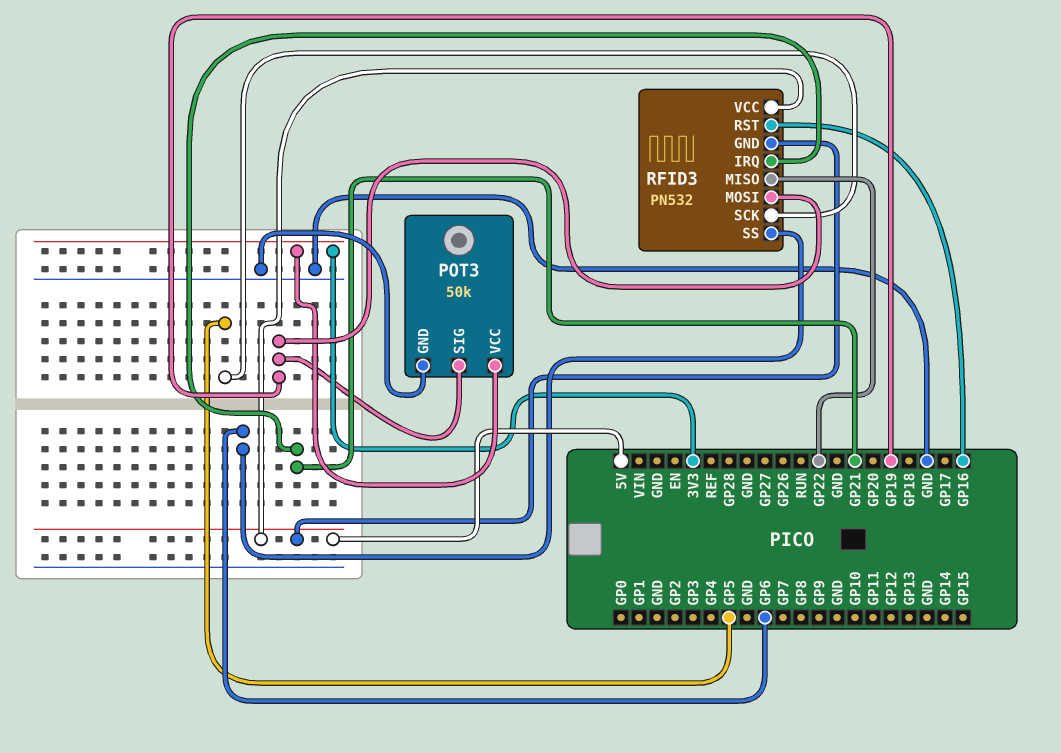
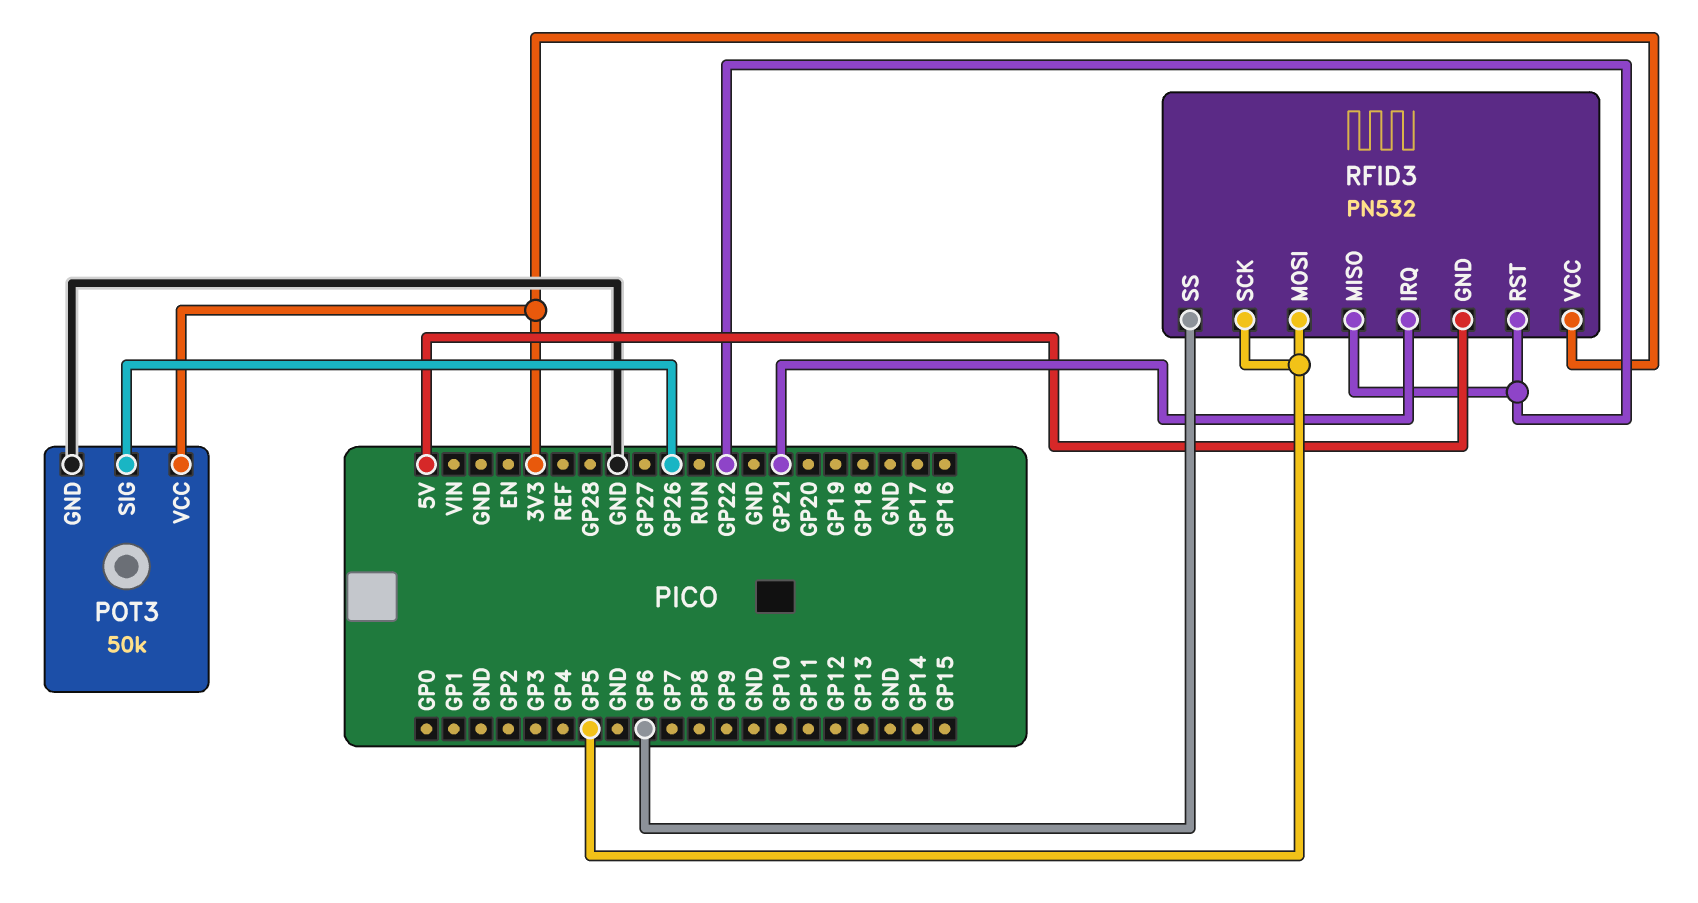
POT3 pin SIG: GP19 -> GP26
RFID3 pin MOSI: GP19 -> GP5
RFID3 pin RST: GP16 -> GP22
RFID3 pin VCC: 5V -> 3V3

